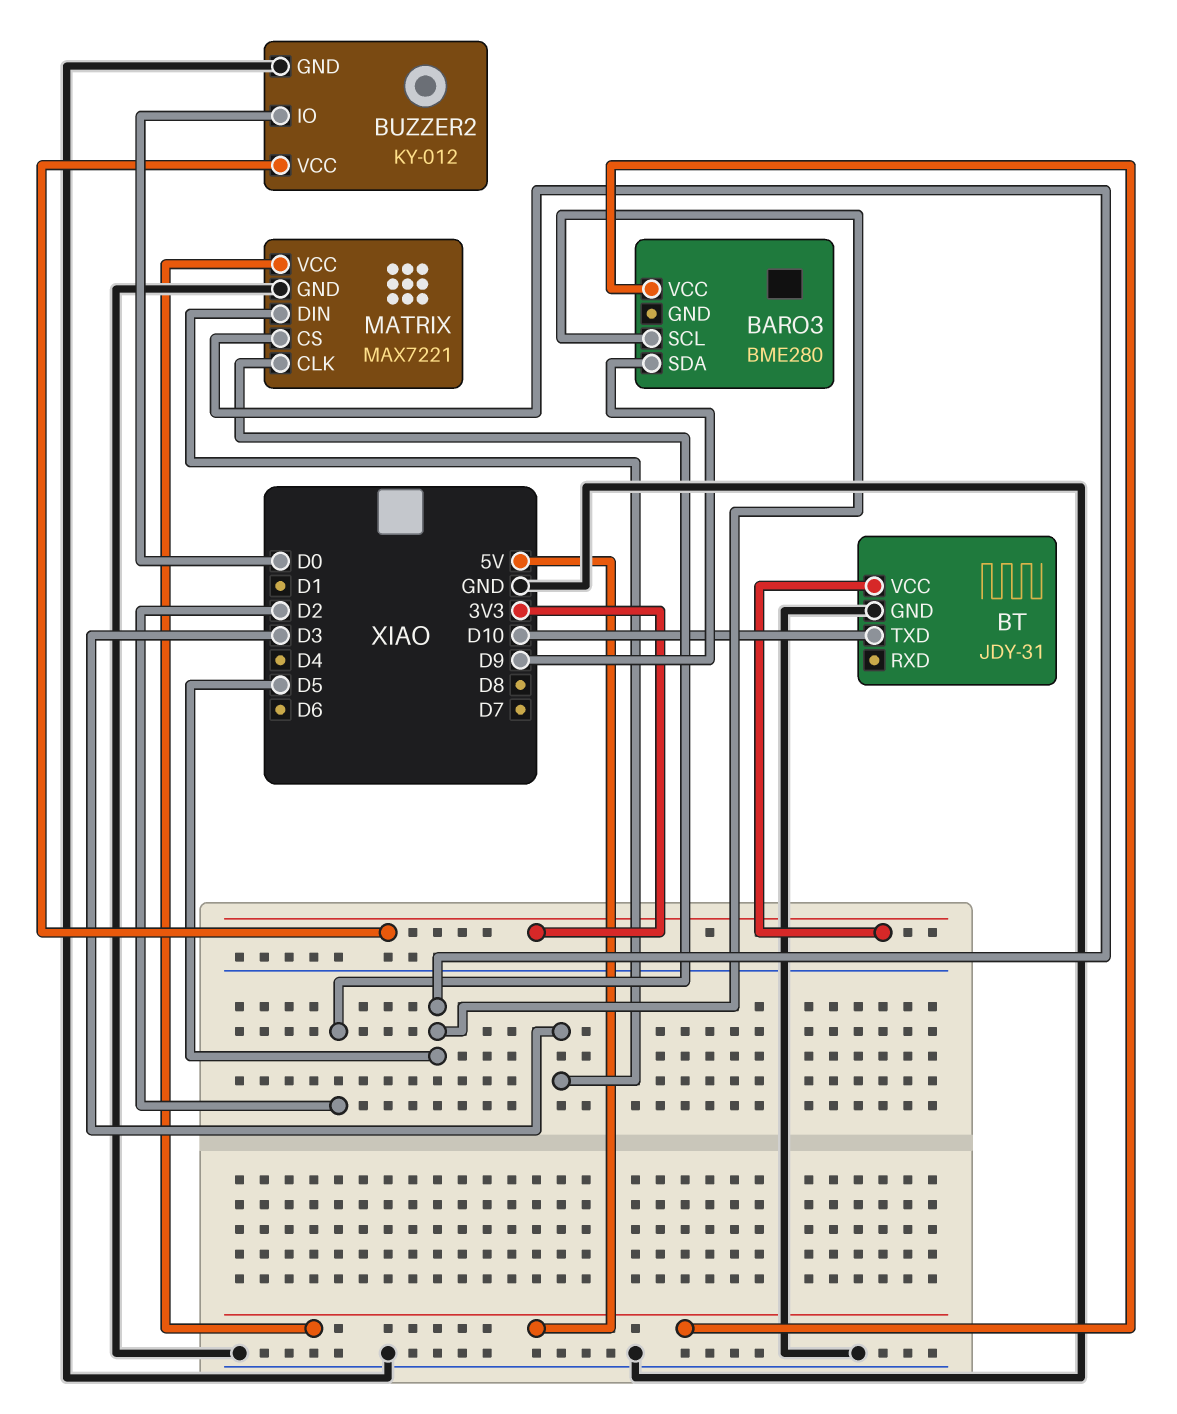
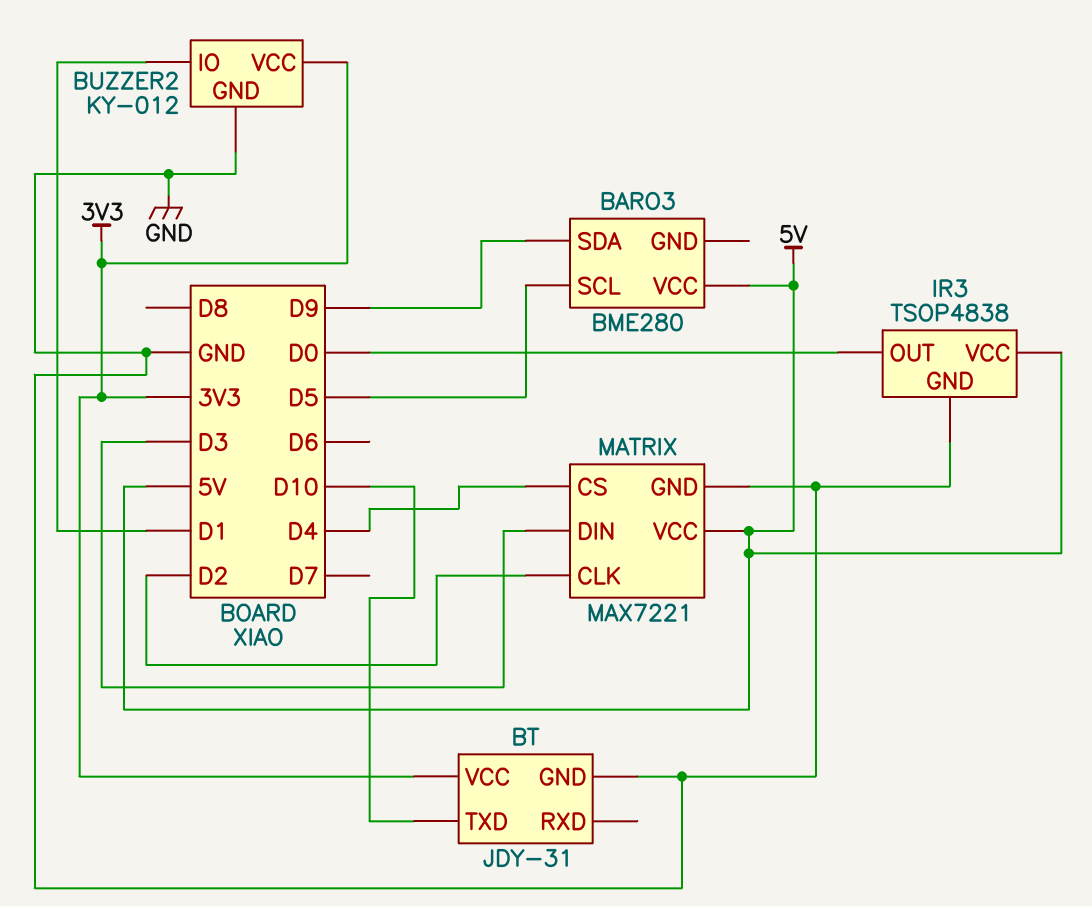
BUZZER2 pin IO: D0 -> D1
IR3: none -> TSOP4838
IR3 pin GND: none -> GND
IR3 pin OUT: none -> D0
IR3 pin VCC: none -> 5V
MATRIX pin CS: D5 -> D4

